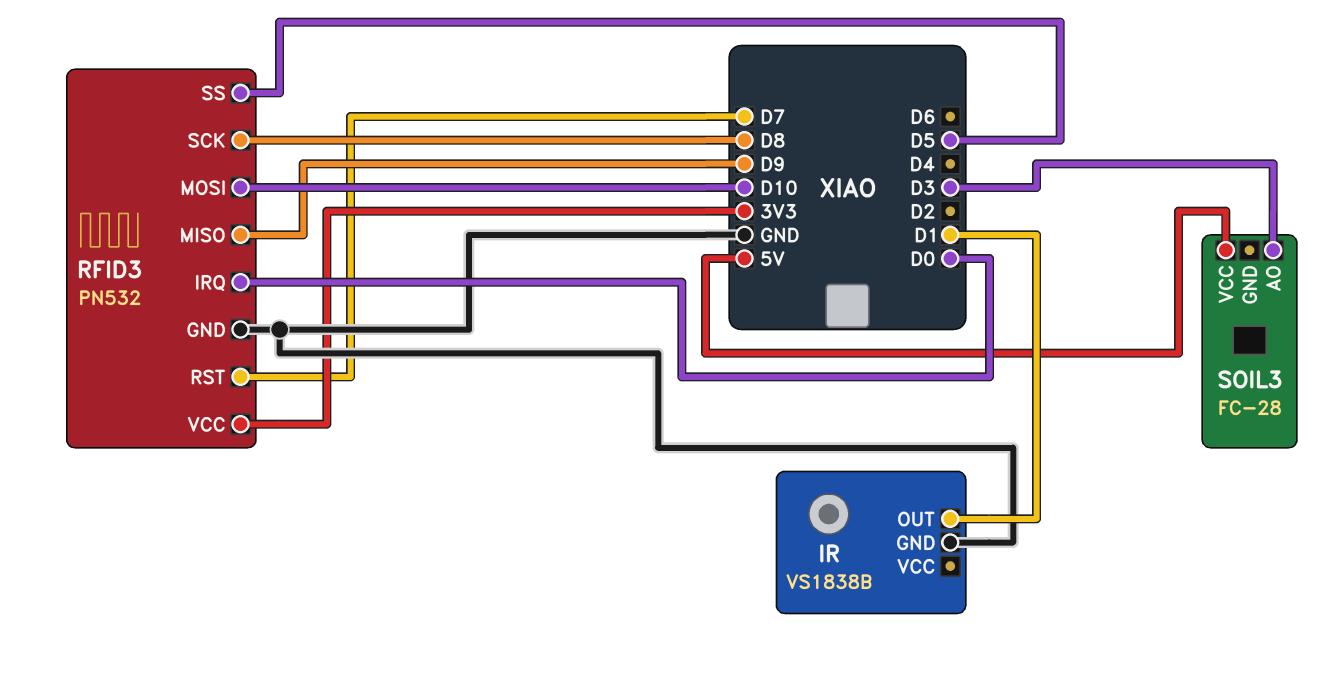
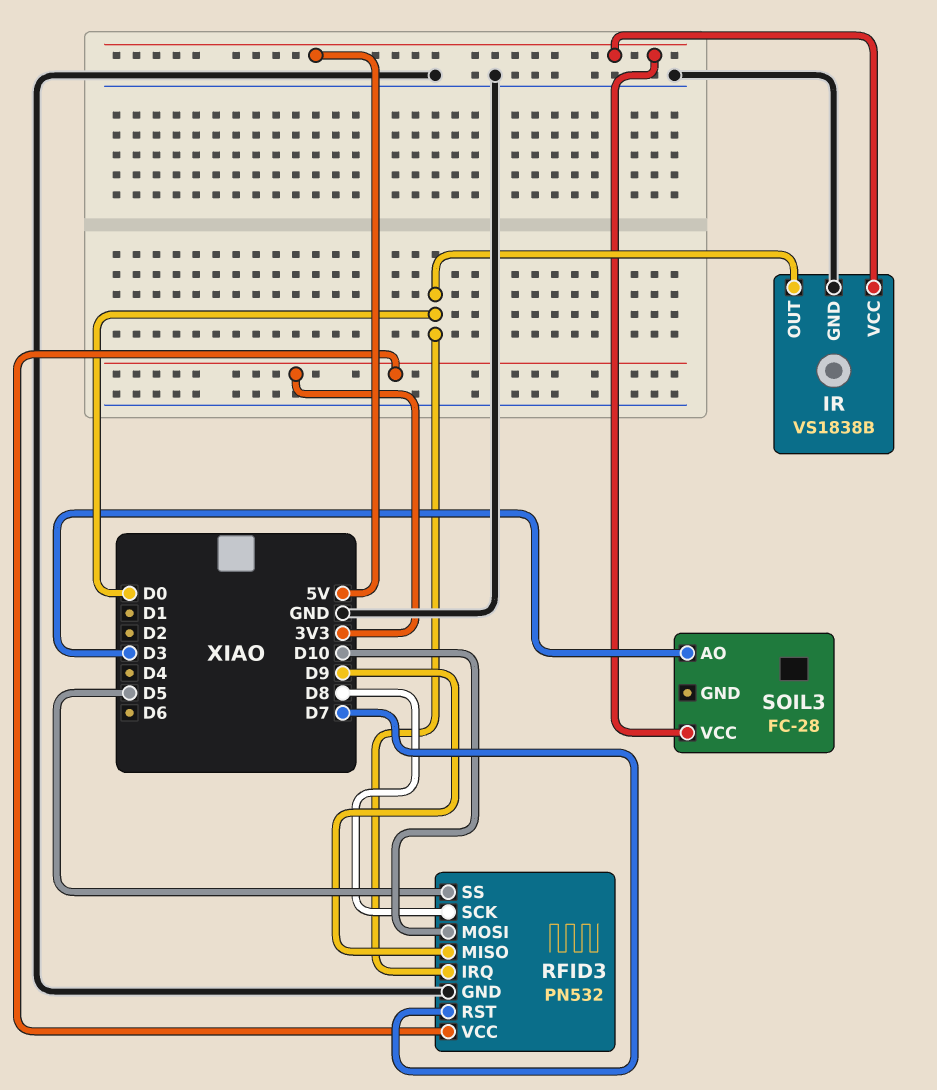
IR pin OUT: D1 -> D0
IR pin VCC: none -> 5V

